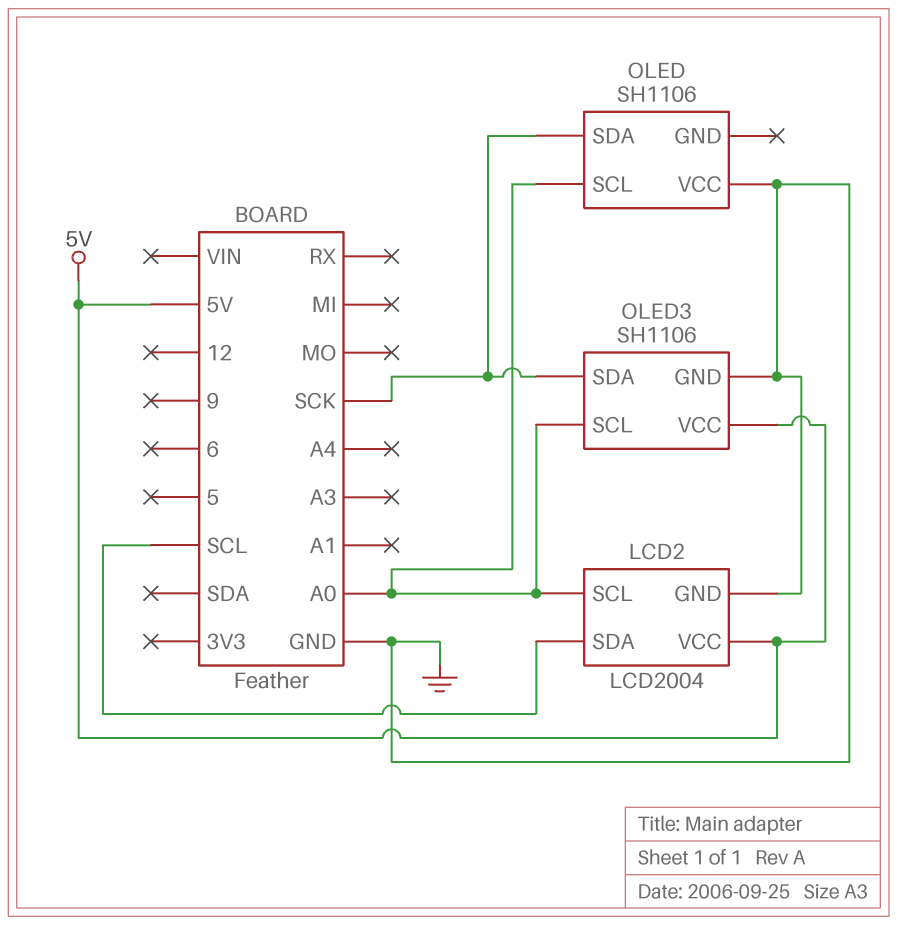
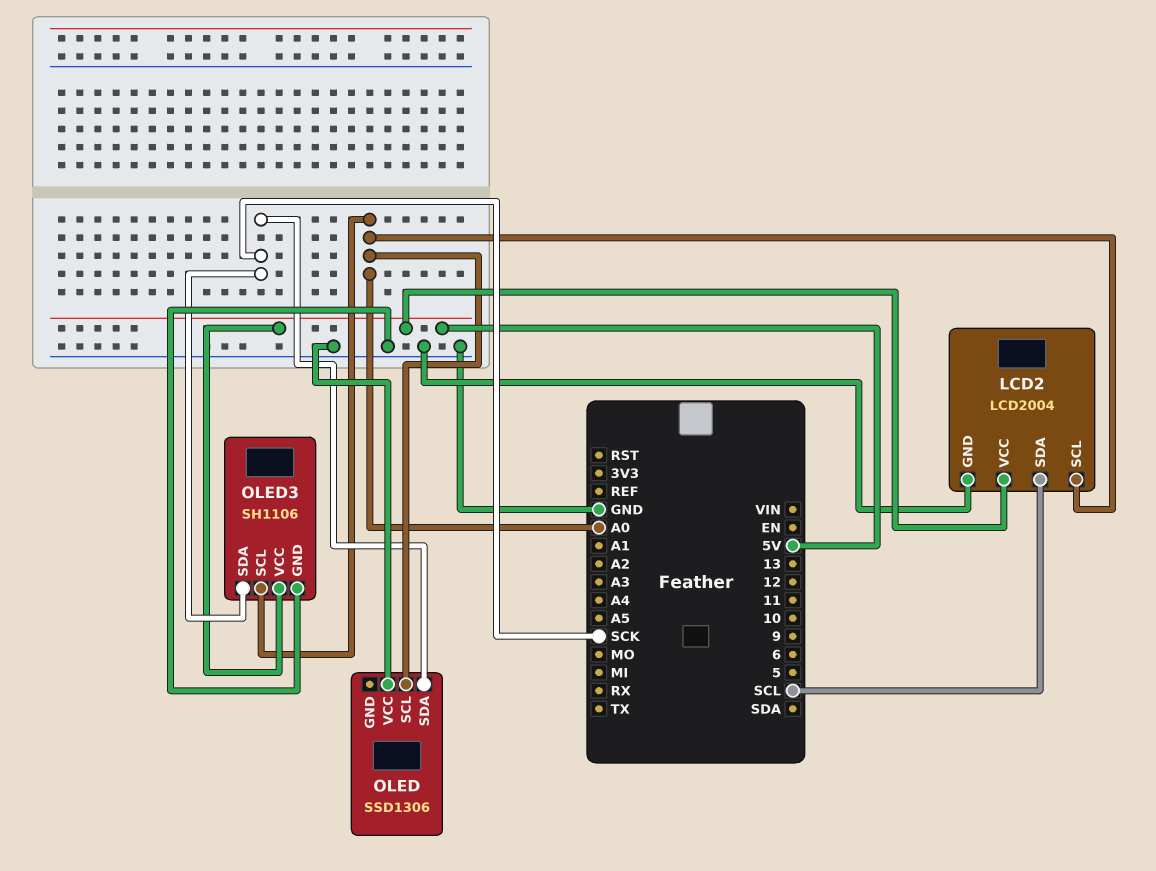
OLED: SH1106 -> SSD1306

